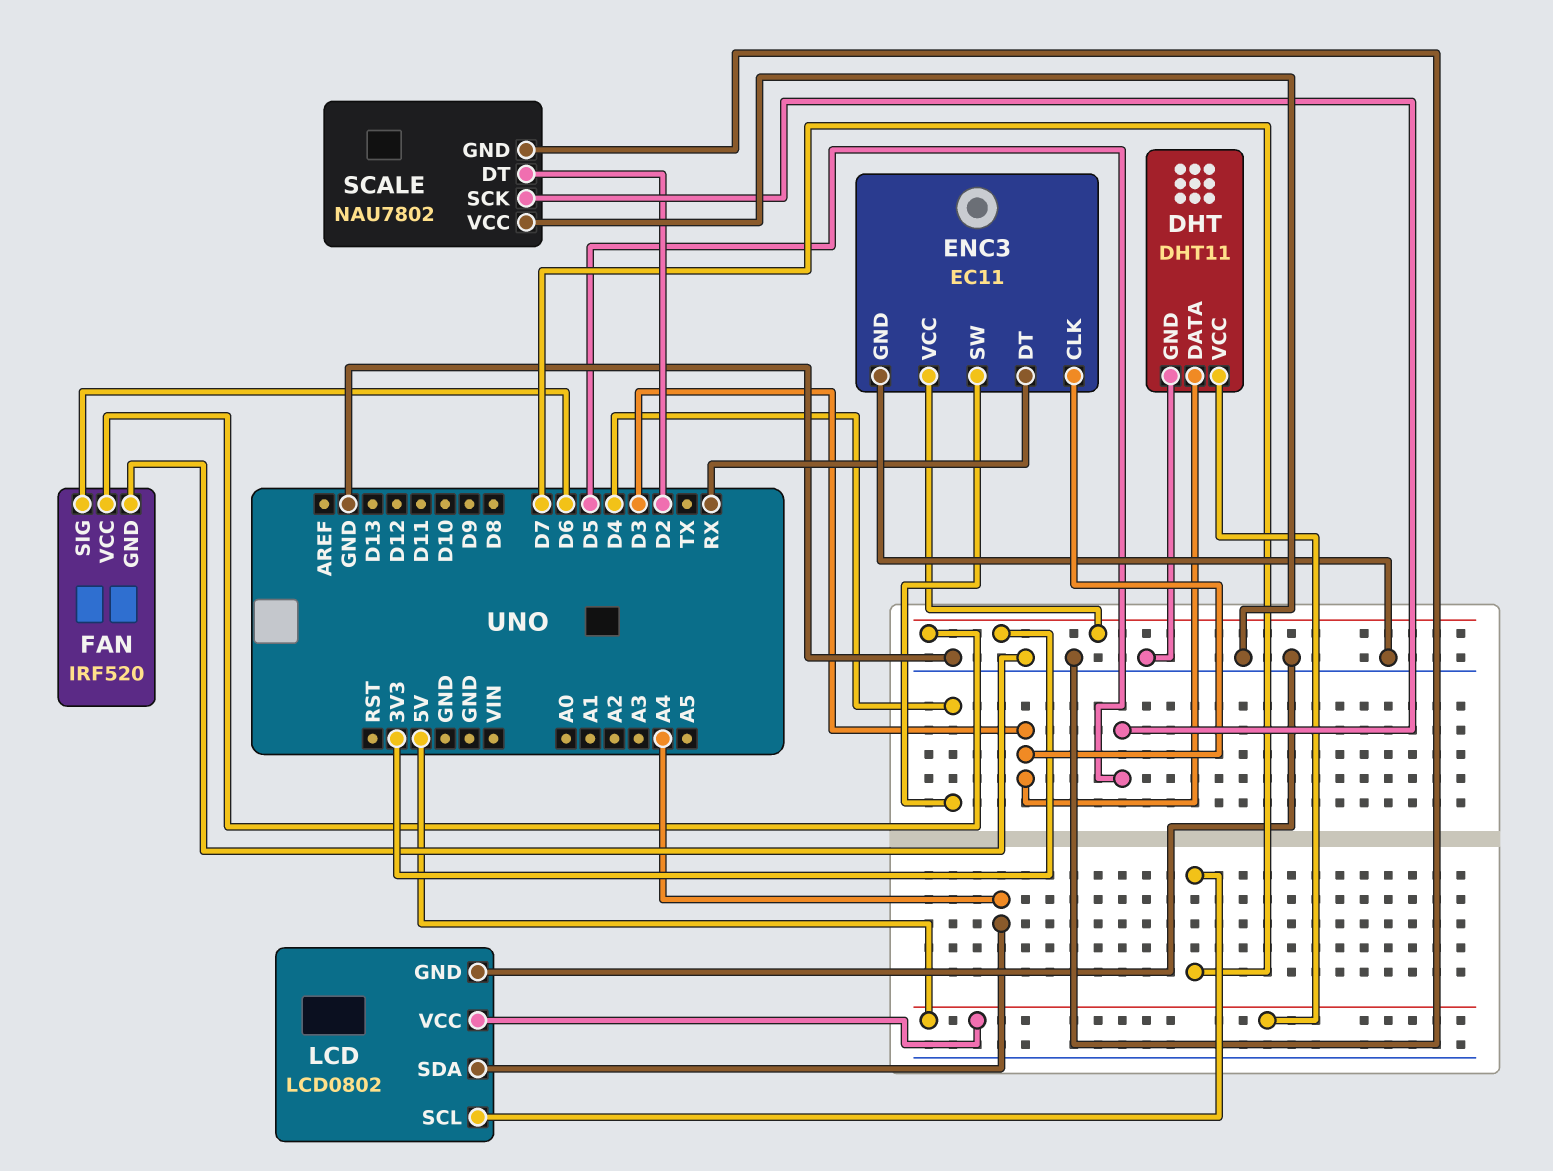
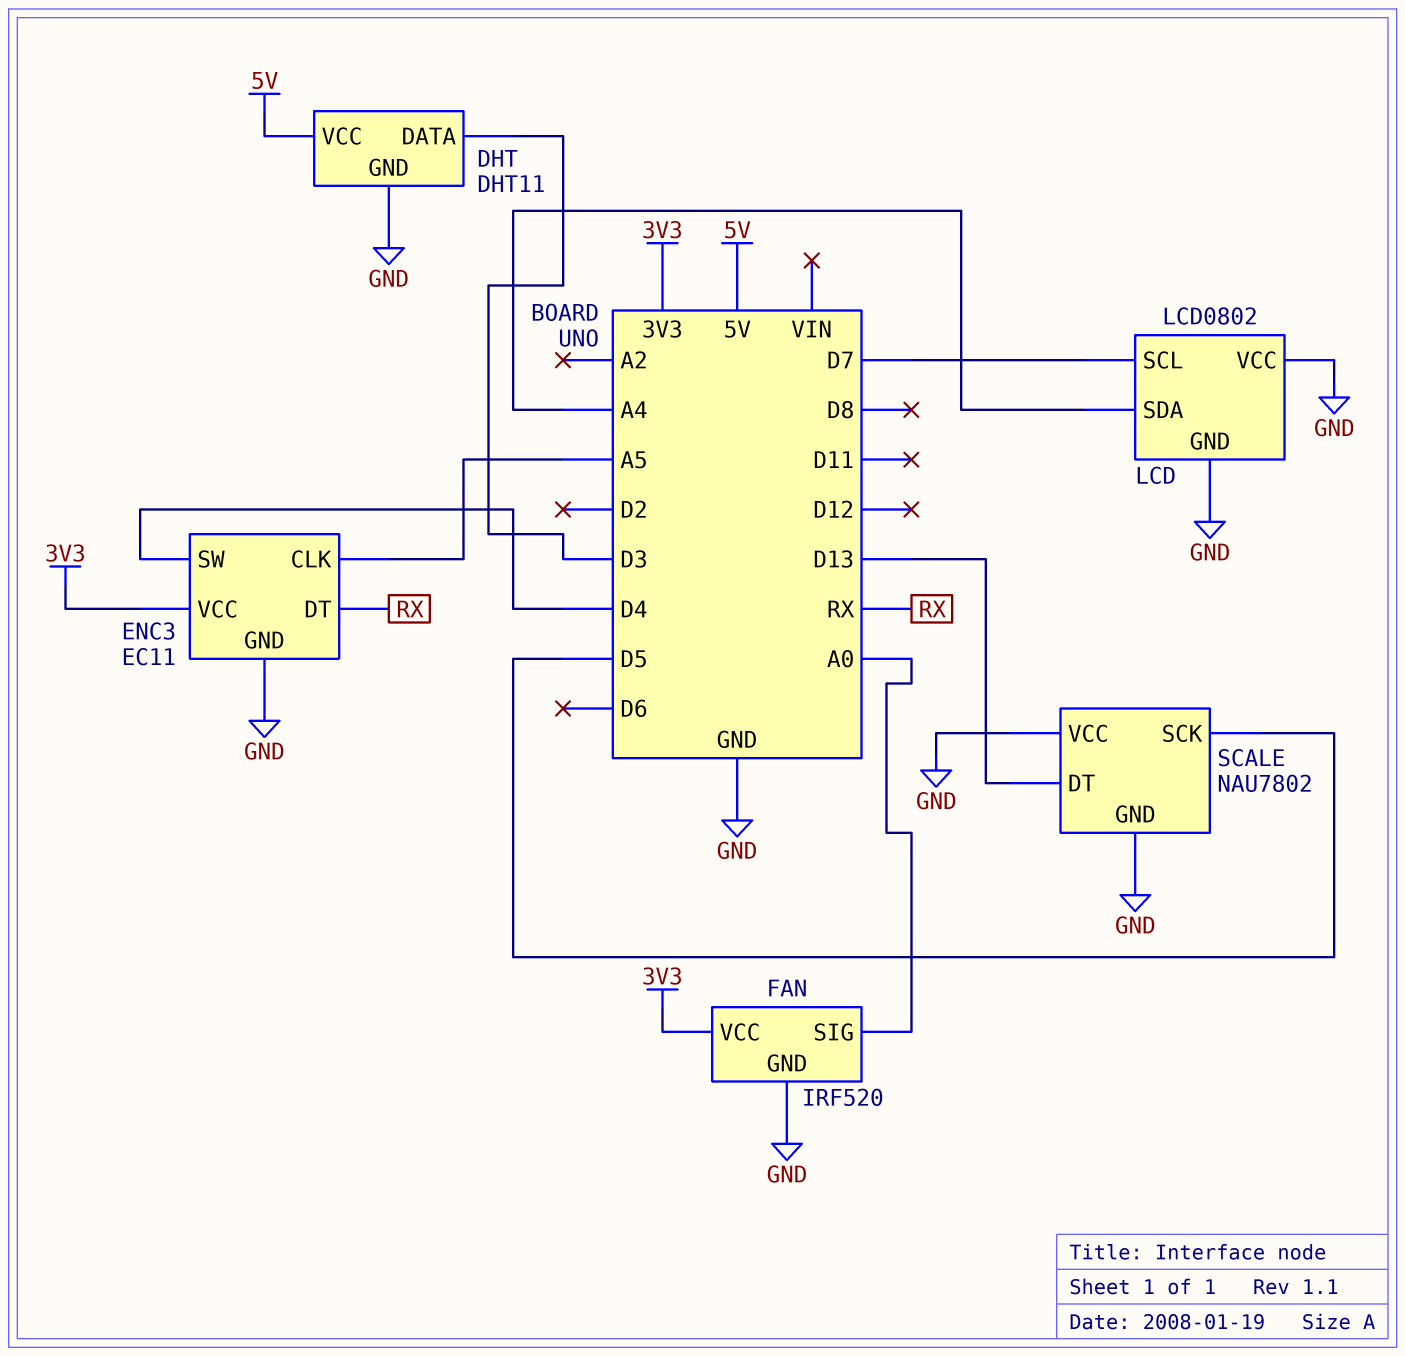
ENC3 pin CLK: D3 -> A5
FAN pin SIG: D6 -> A0
LCD pin VCC: 5V -> GND
SCALE pin DT: D2 -> D13

